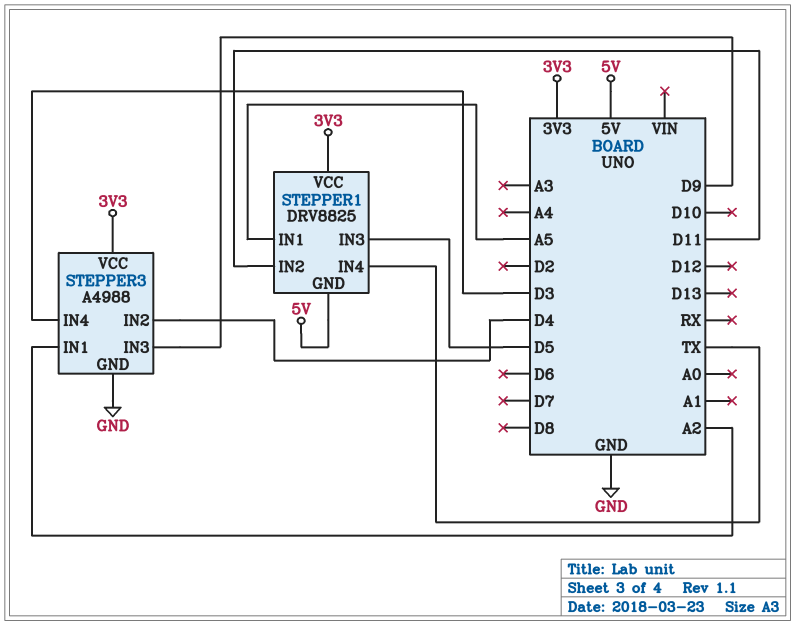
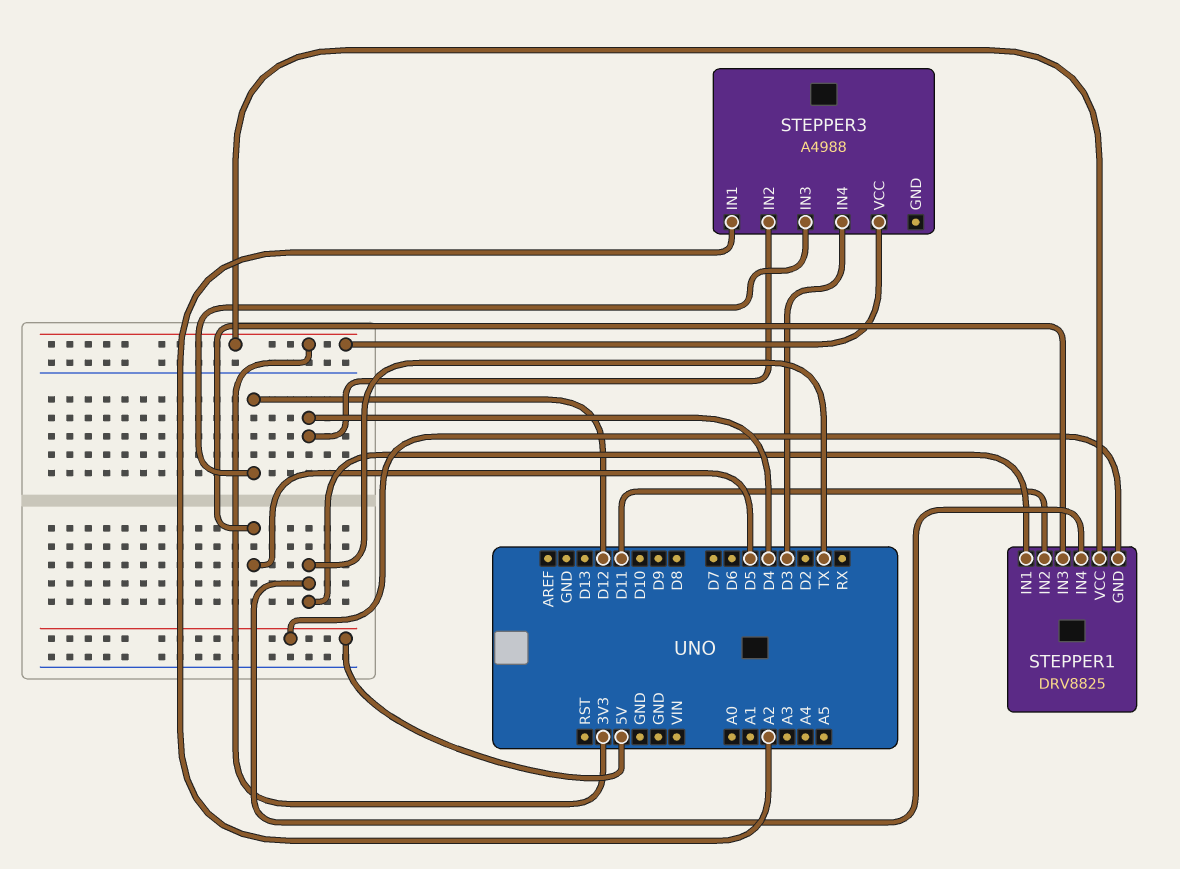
STEPPER1 pin IN1: A5 -> TX
STEPPER3 pin GND: GND -> none
STEPPER3 pin IN3: D9 -> D12

